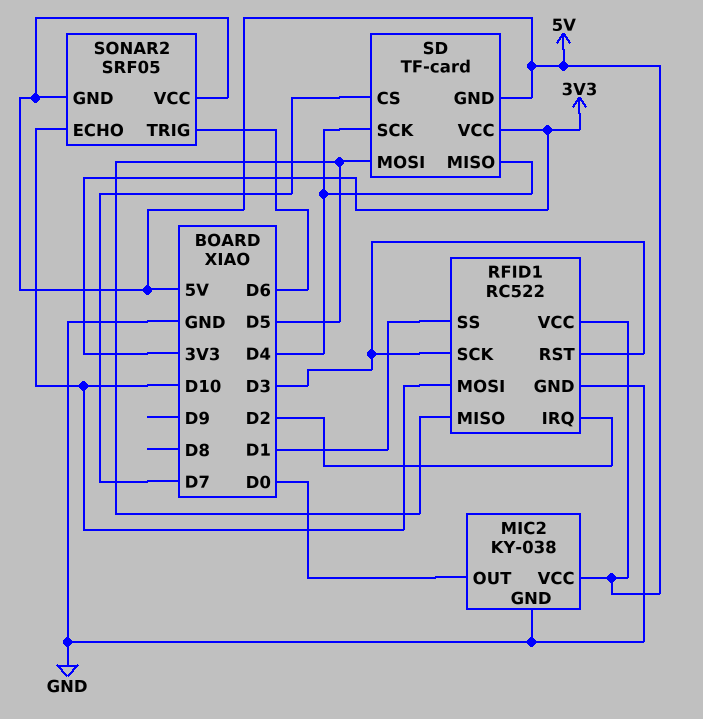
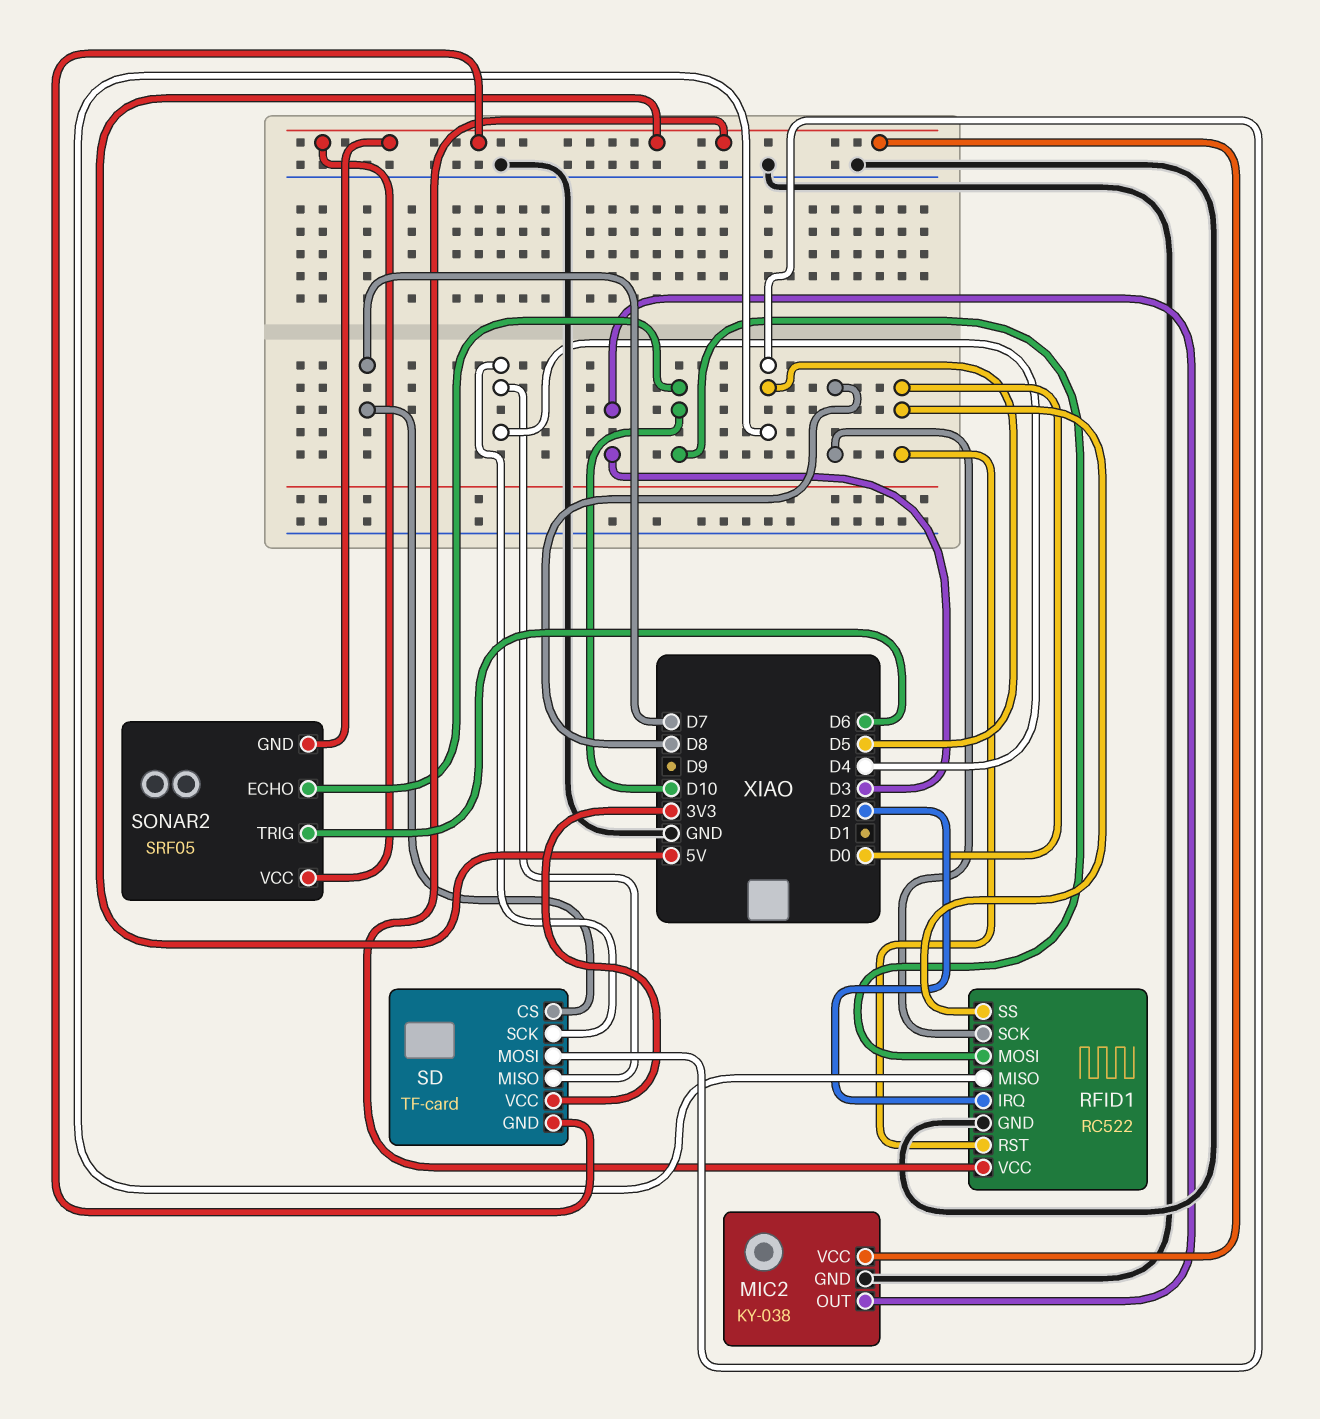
MIC2 pin OUT: D0 -> D3
RFID1 pin RST: D3 -> D0
RFID1 pin SCK: D3 -> D8
RFID1 pin SS: D1 -> D0

